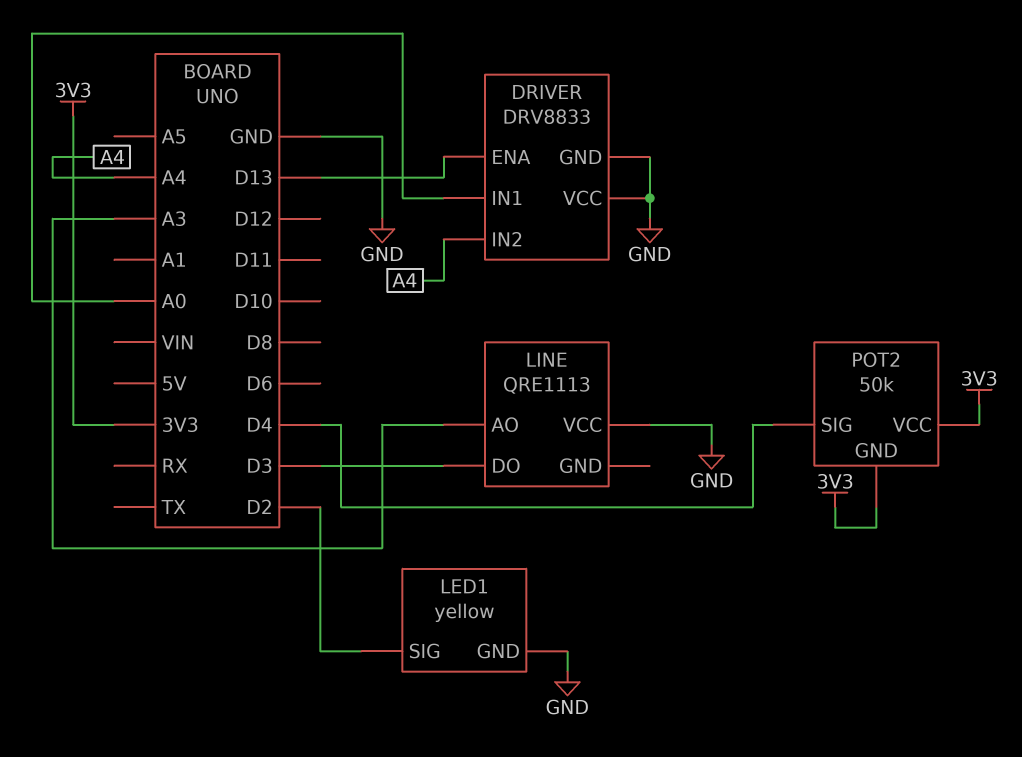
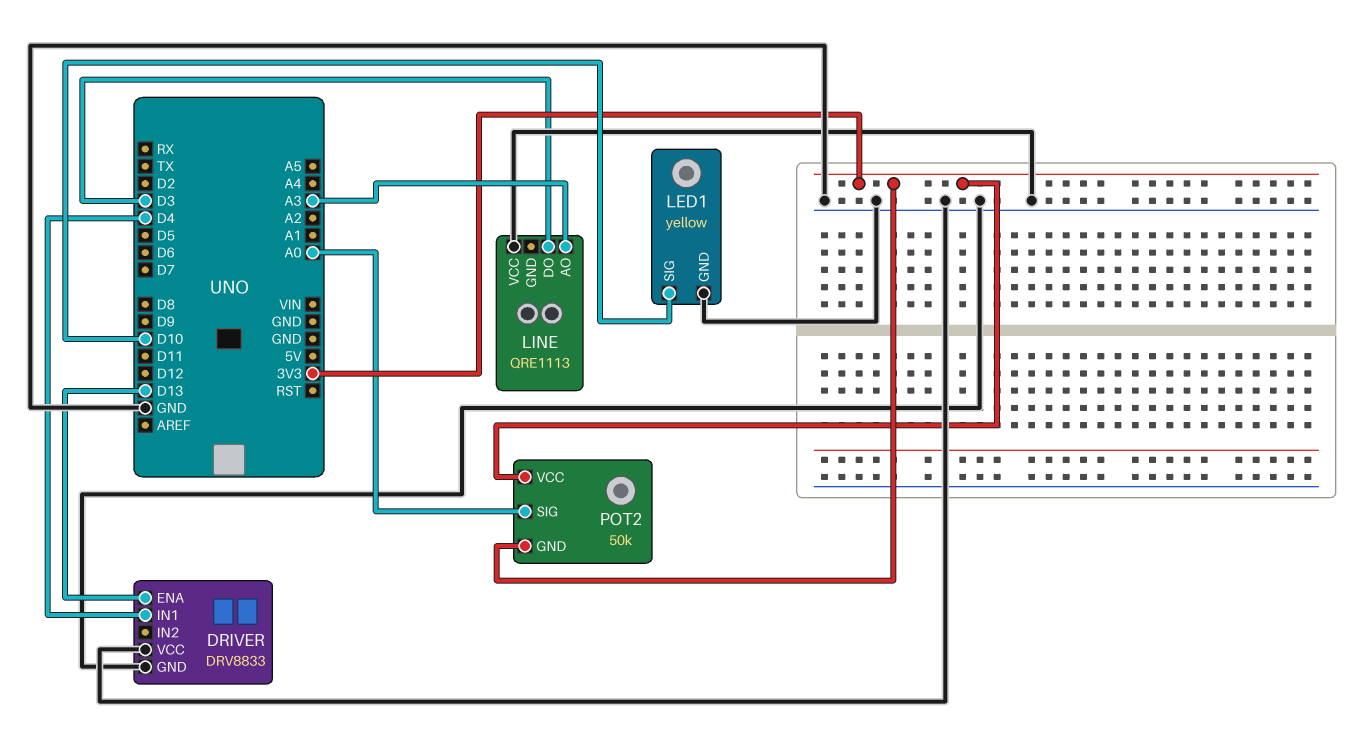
DRIVER pin IN1: A0 -> D4
DRIVER pin IN2: A4 -> none
LED1 pin SIG: D2 -> D10
POT2 pin SIG: D4 -> A0

